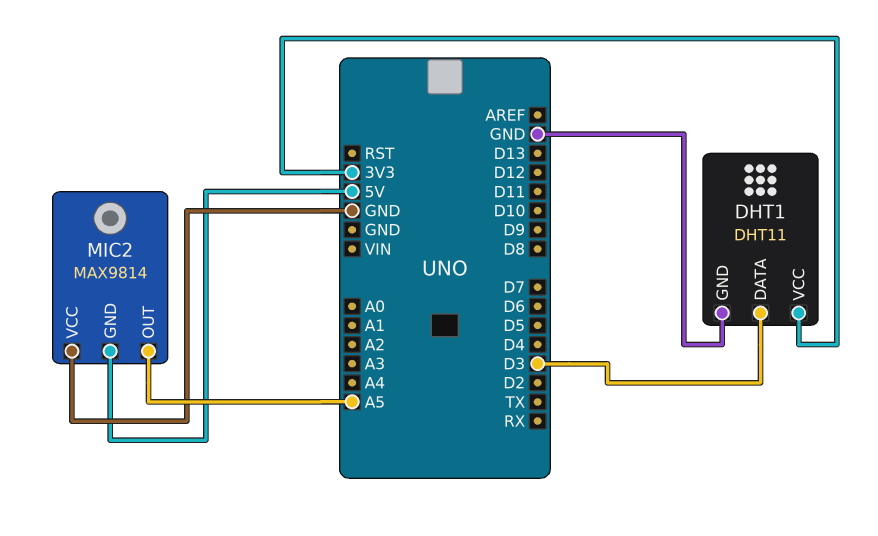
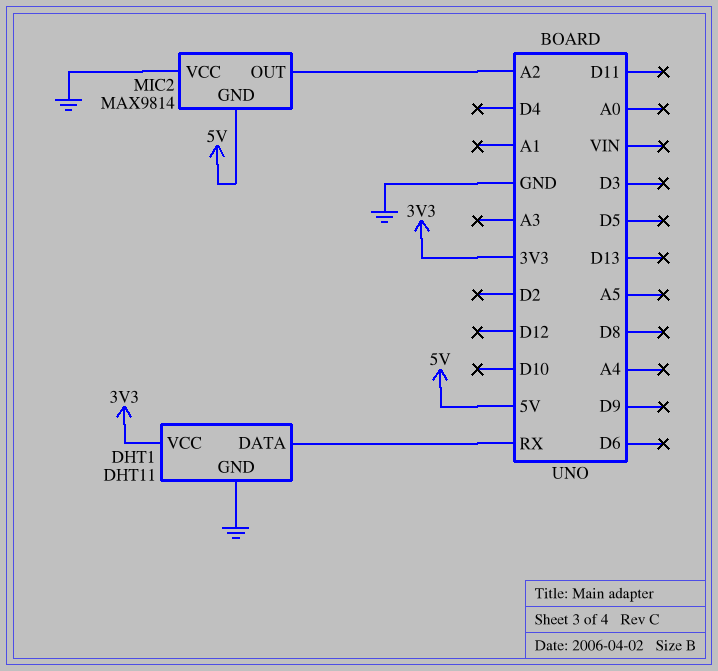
DHT1 pin DATA: D3 -> RX
MIC2 pin OUT: A5 -> A2

